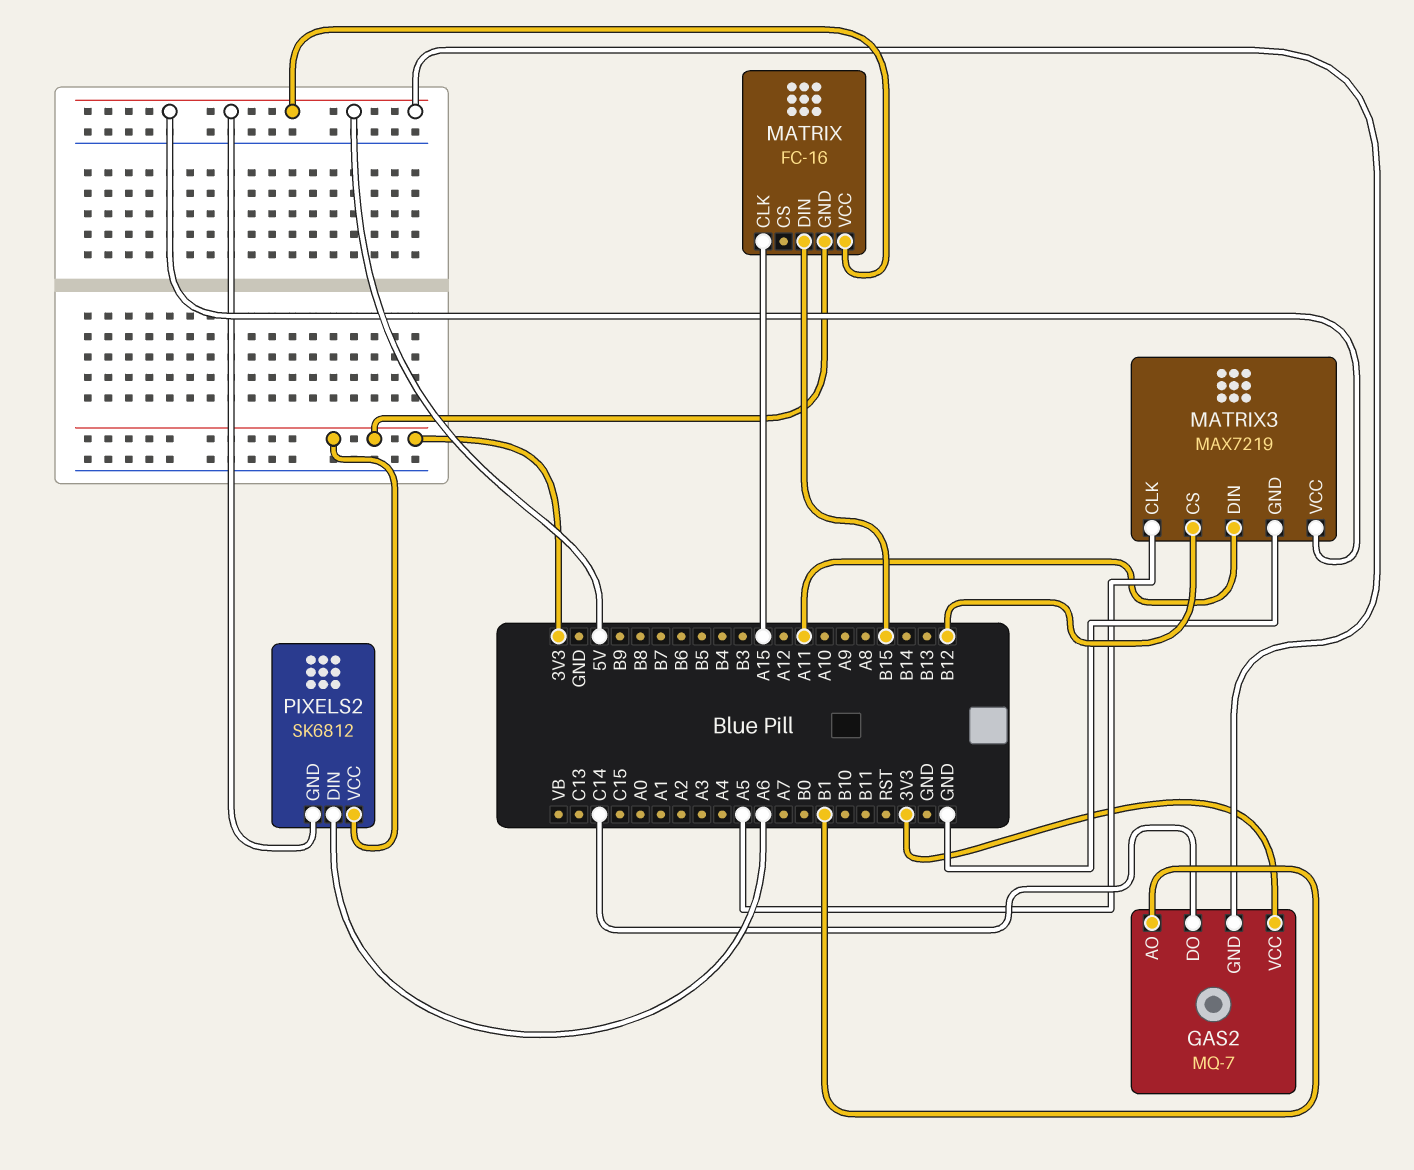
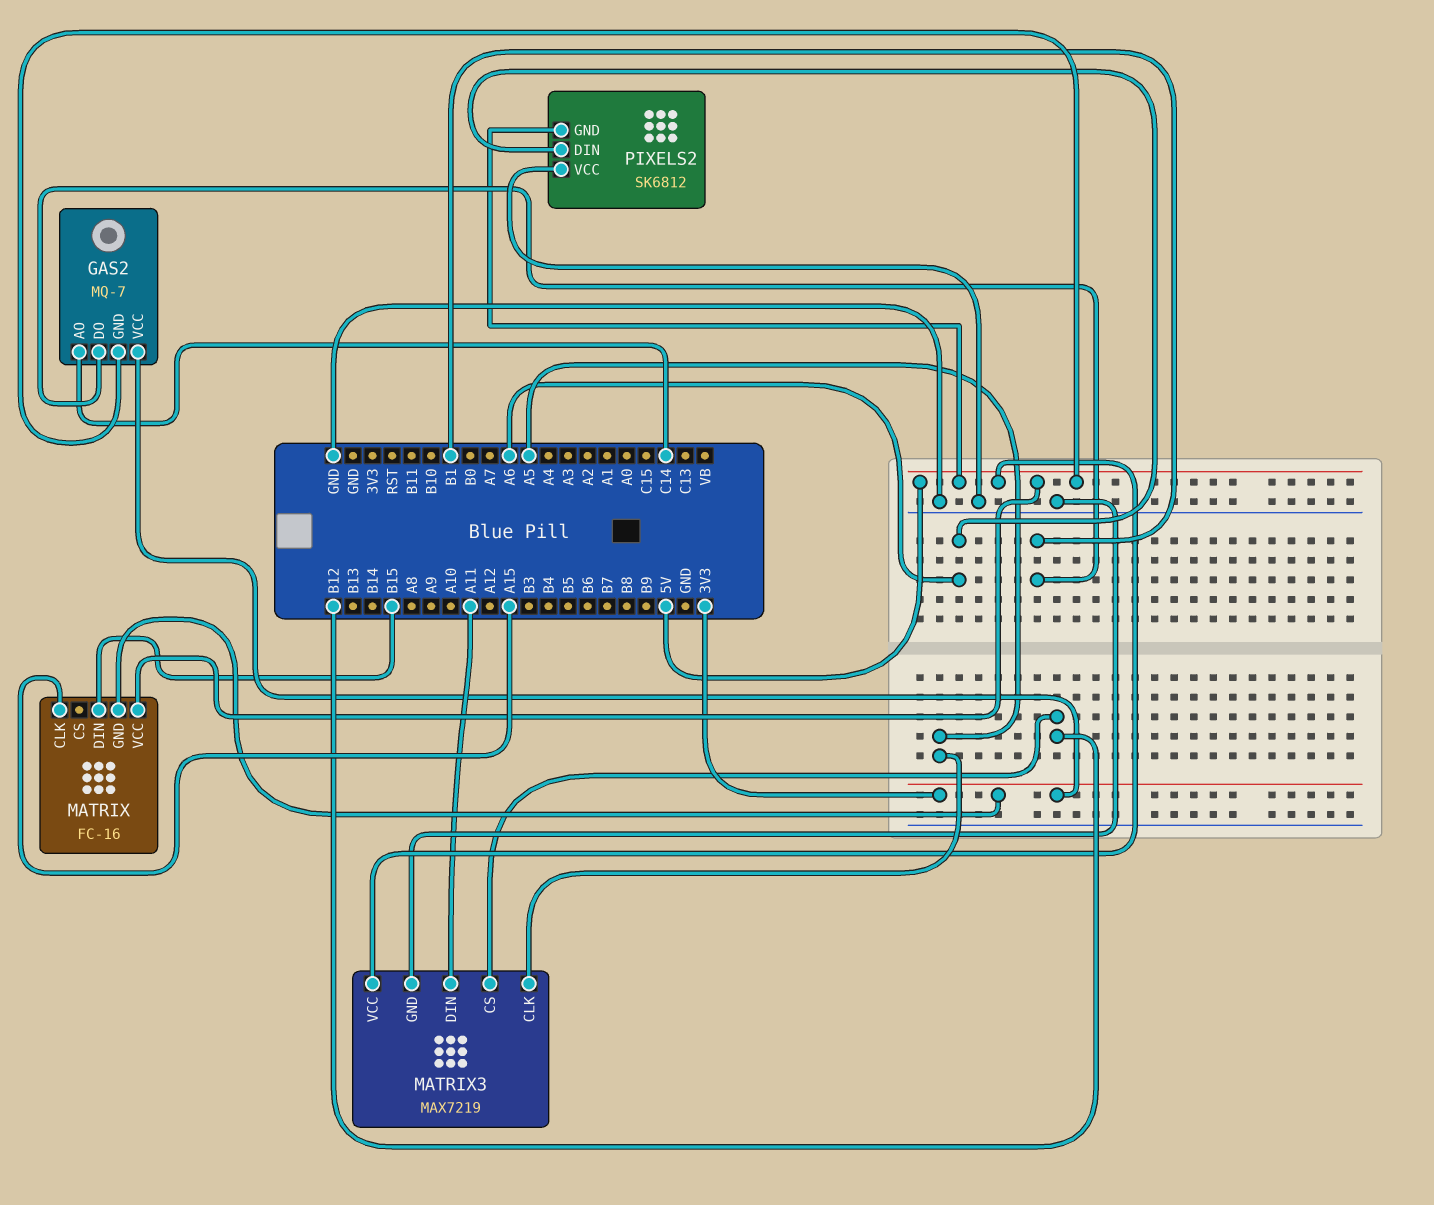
GAS2 pin AO: B1 -> C14
GAS2 pin DO: C14 -> B1
PIXELS2 pin VCC: 3V3 -> GND

